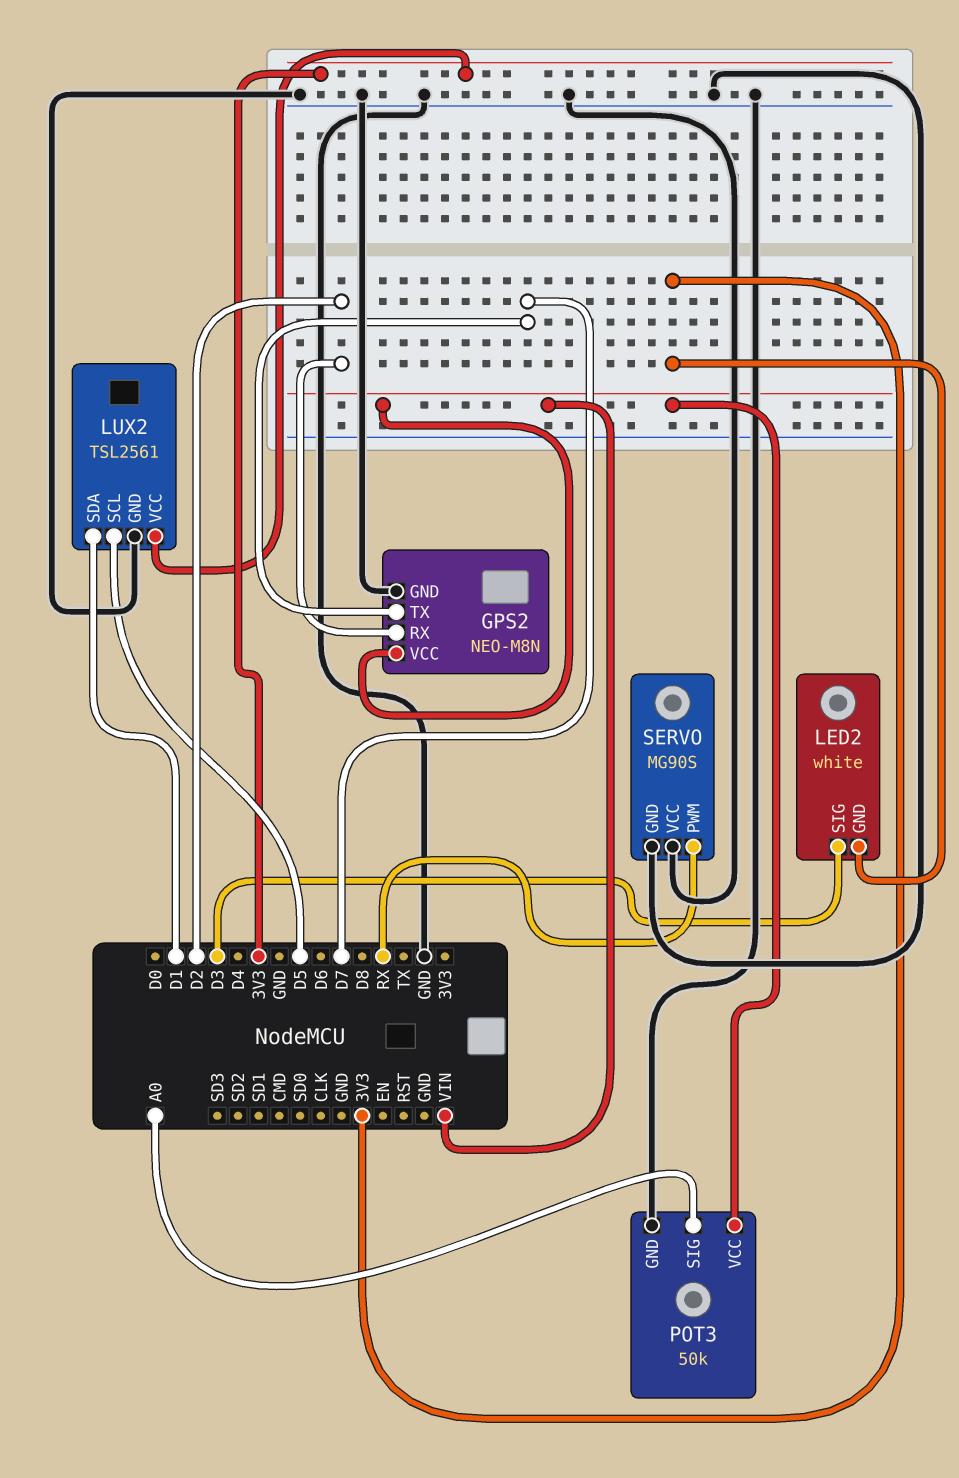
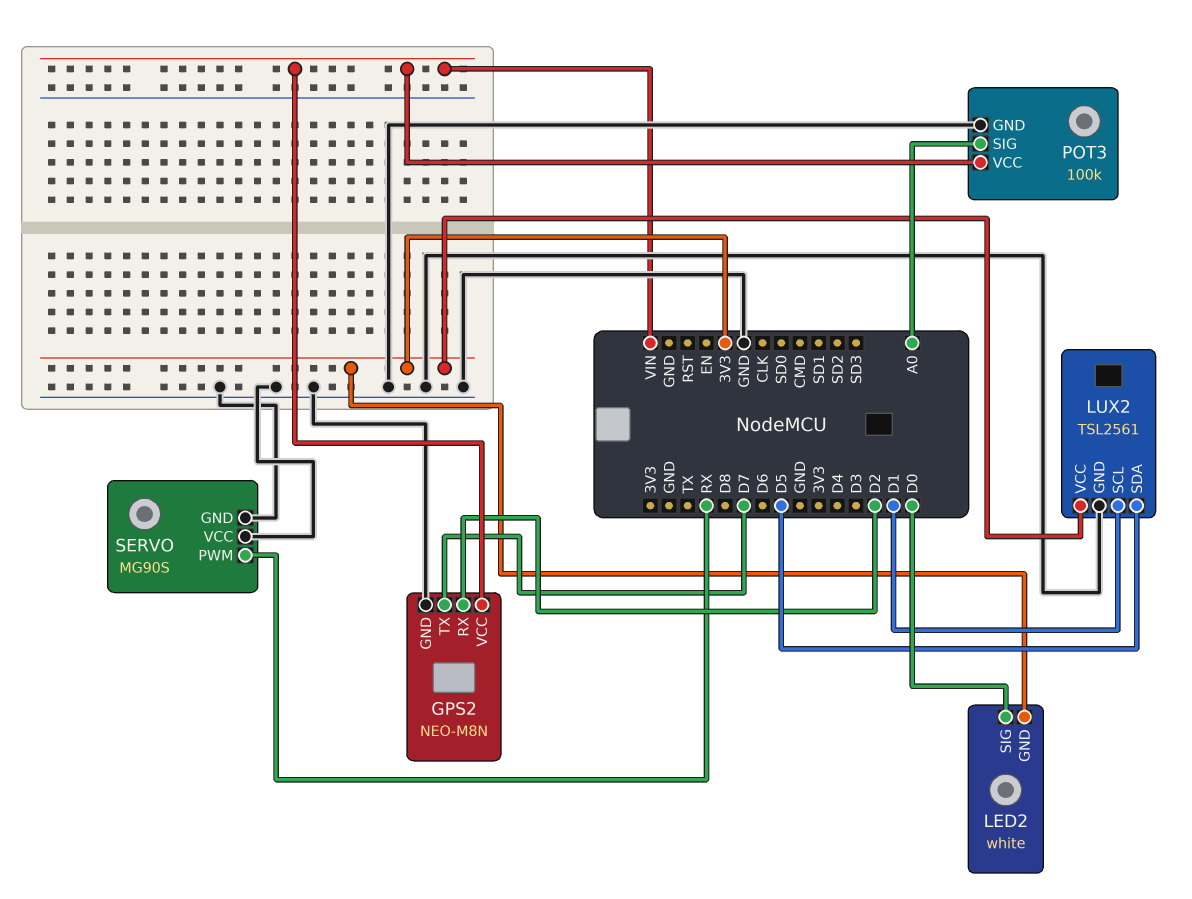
LED2 pin SIG: D3 -> D0
LUX2 pin SCL: D5 -> D1
LUX2 pin SDA: D1 -> D5
POT3: 50k -> 100k

